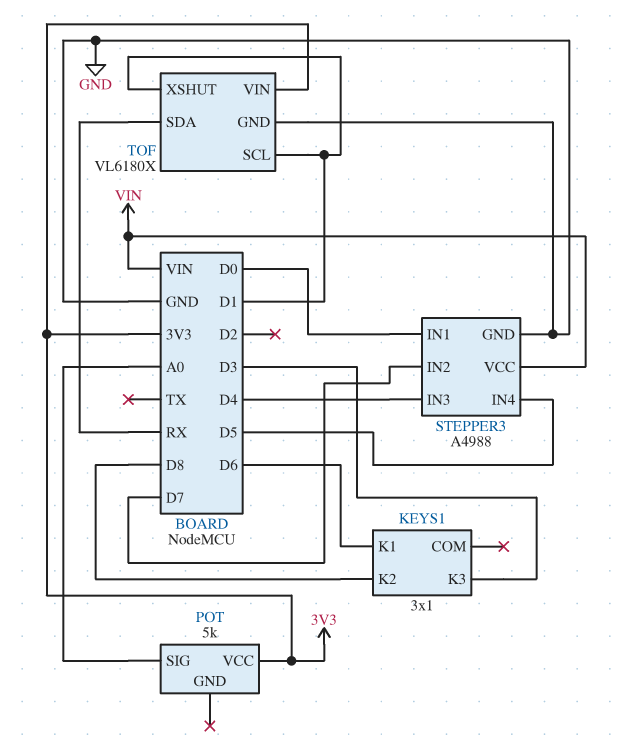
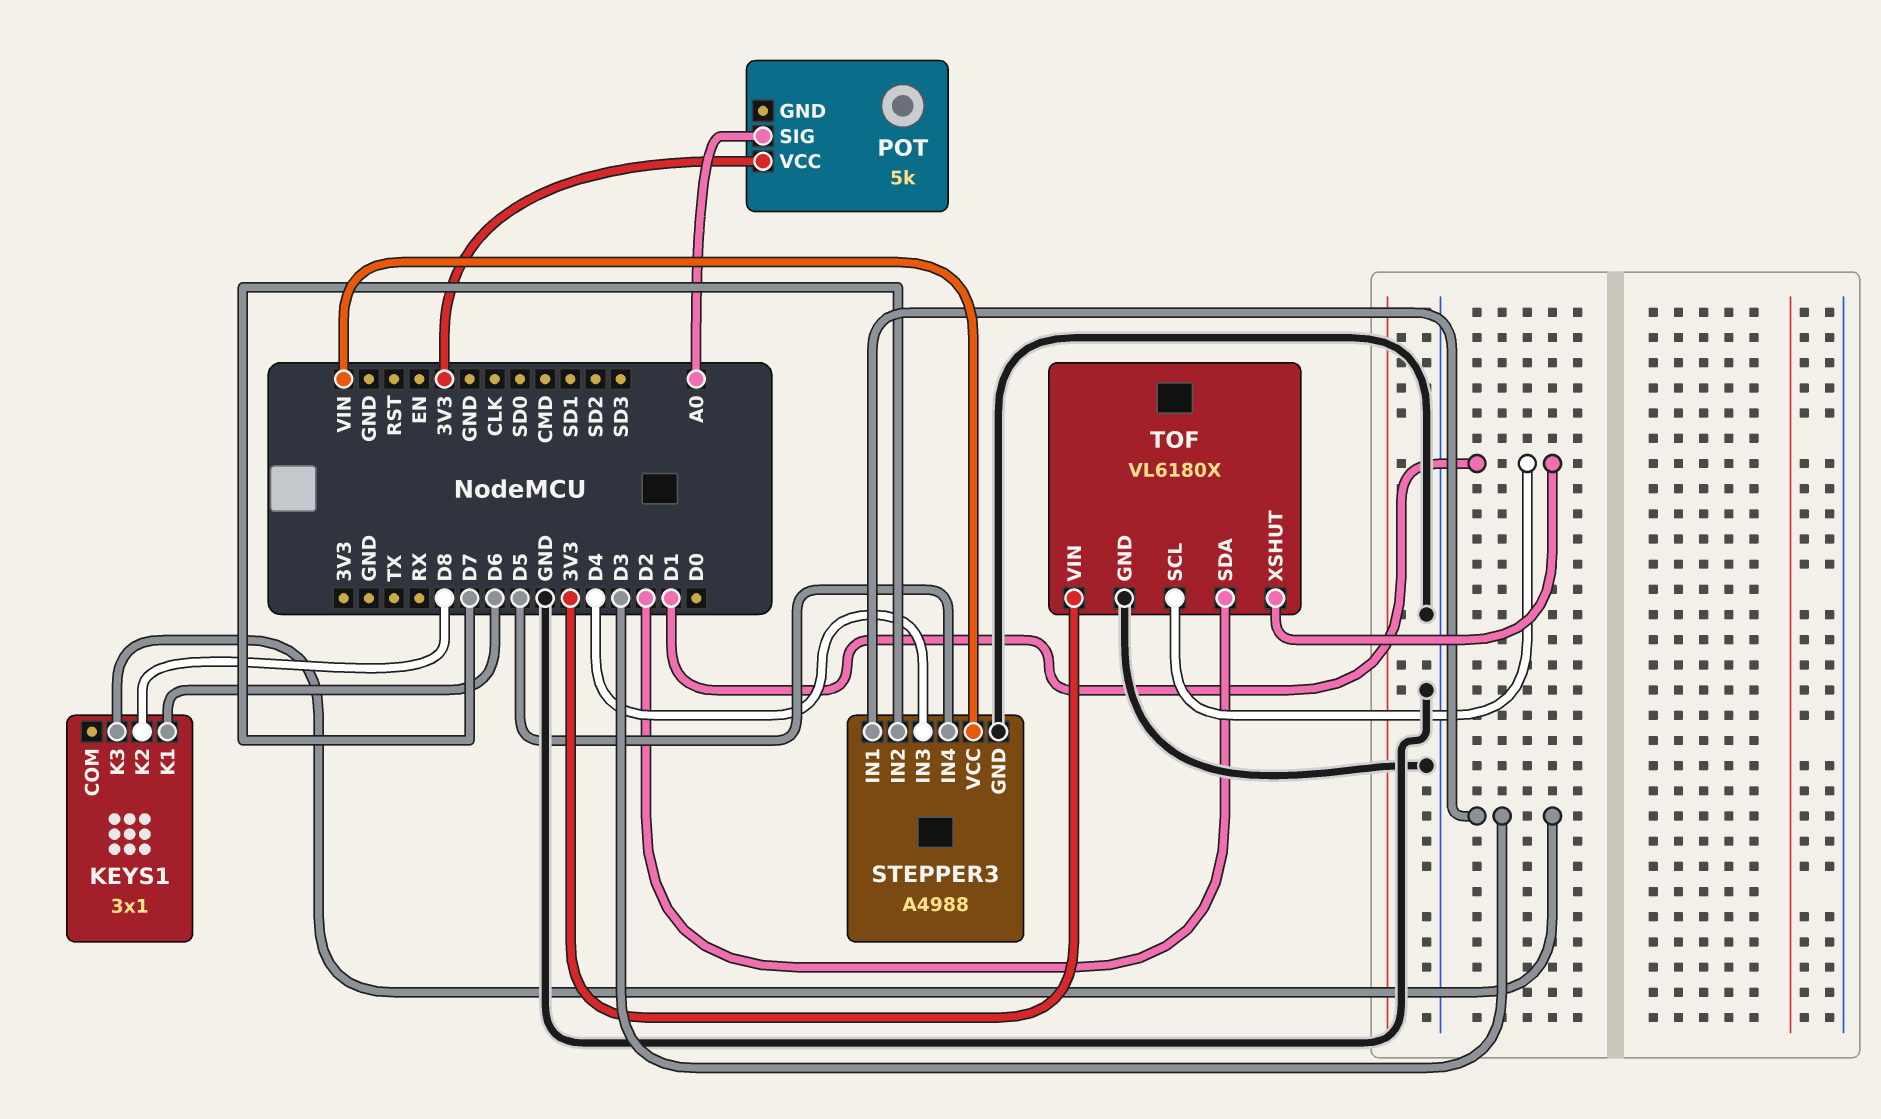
STEPPER3 pin IN1: D0 -> D3
TOF pin SDA: RX -> D2

